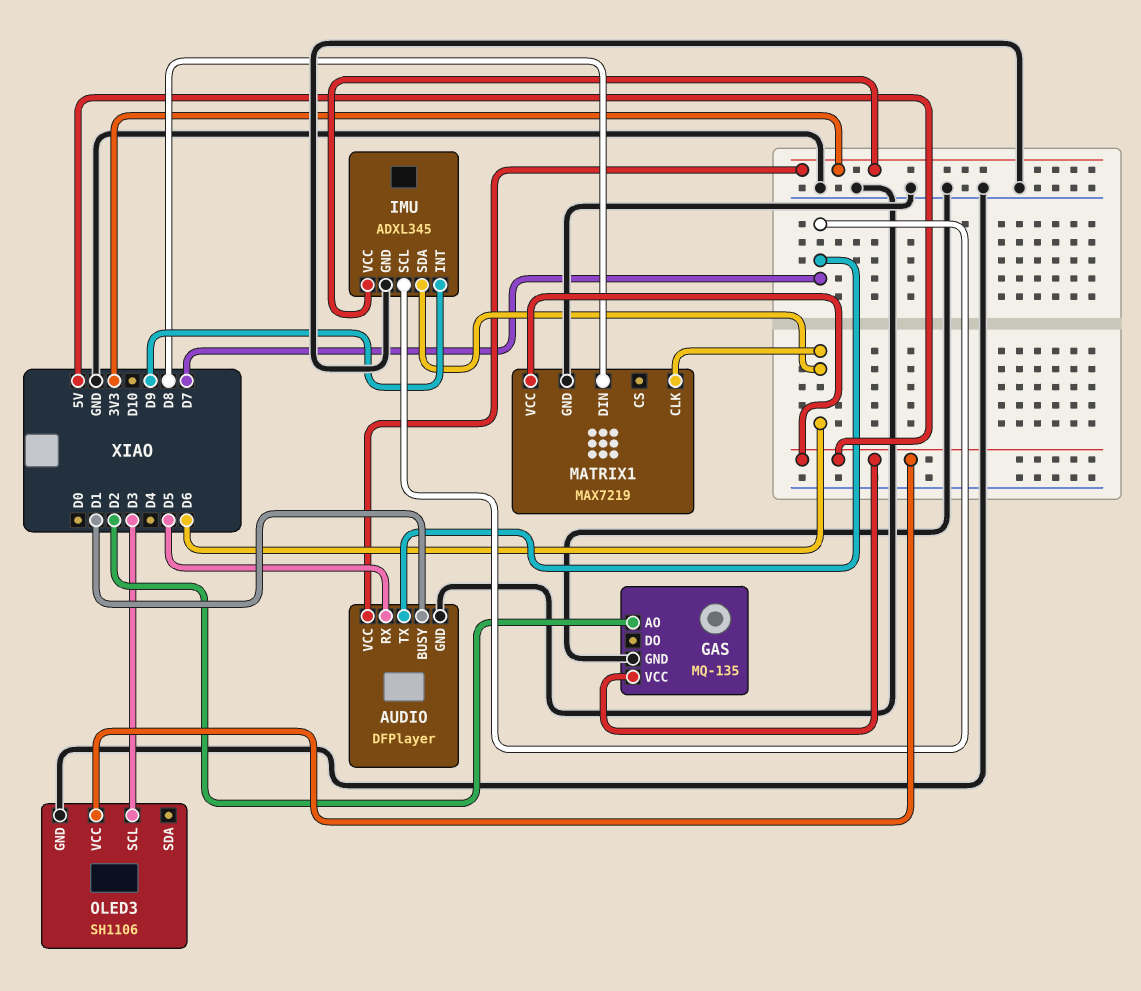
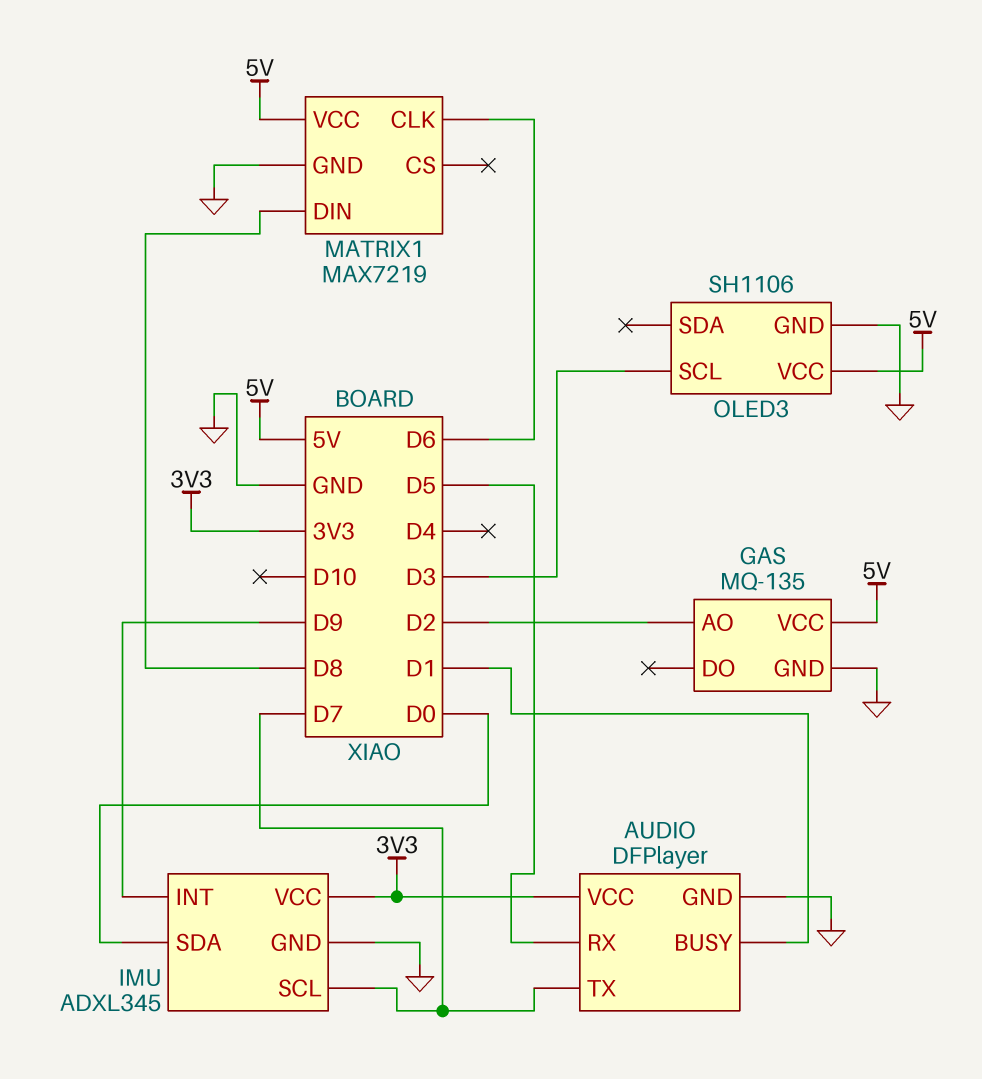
IMU pin SDA: D6 -> D0

